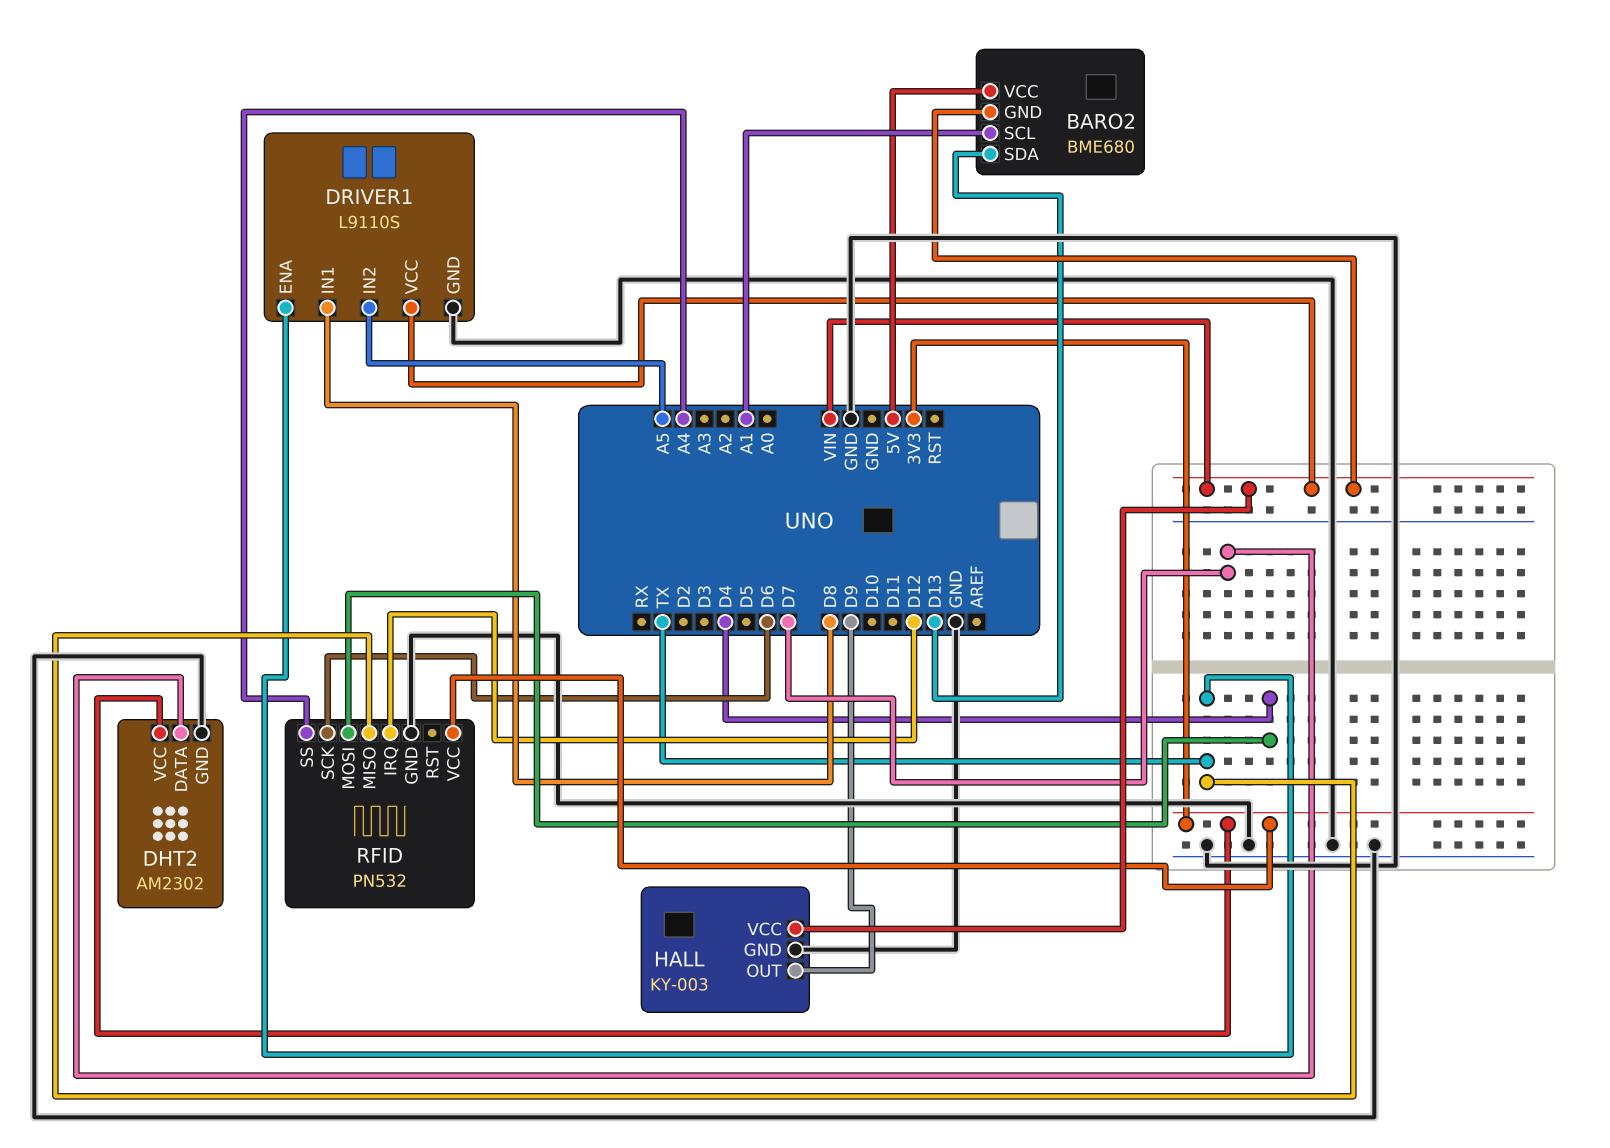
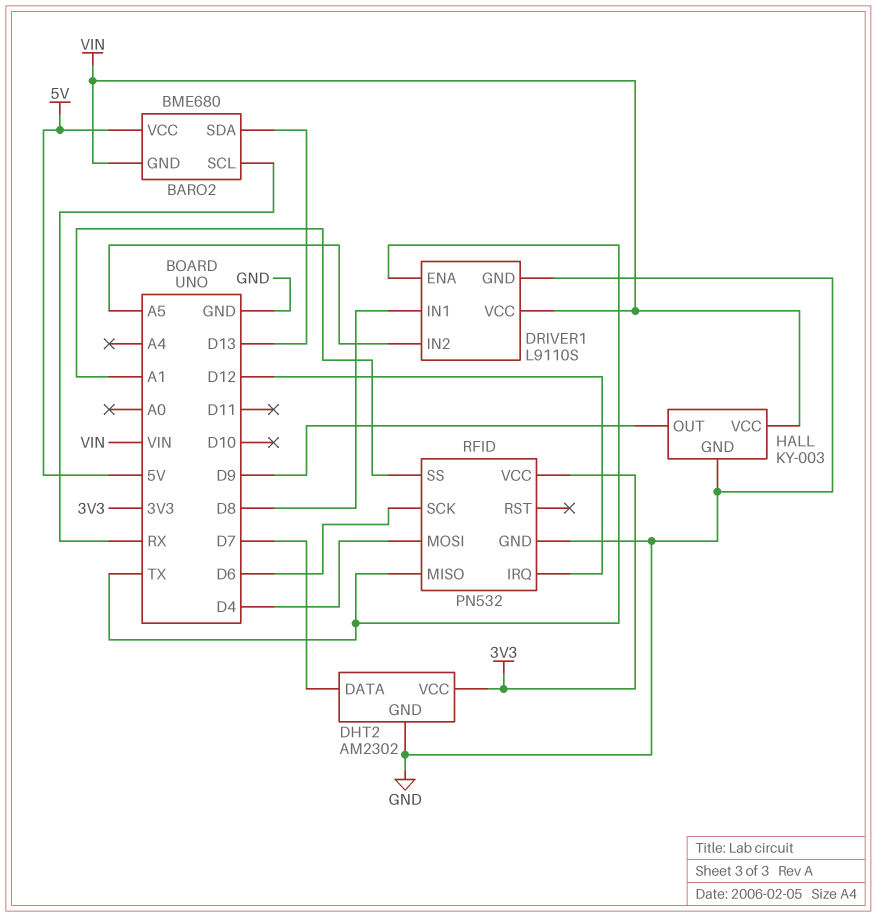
BARO2 pin SCL: A1 -> RX
RFID pin SS: A4 -> A1

